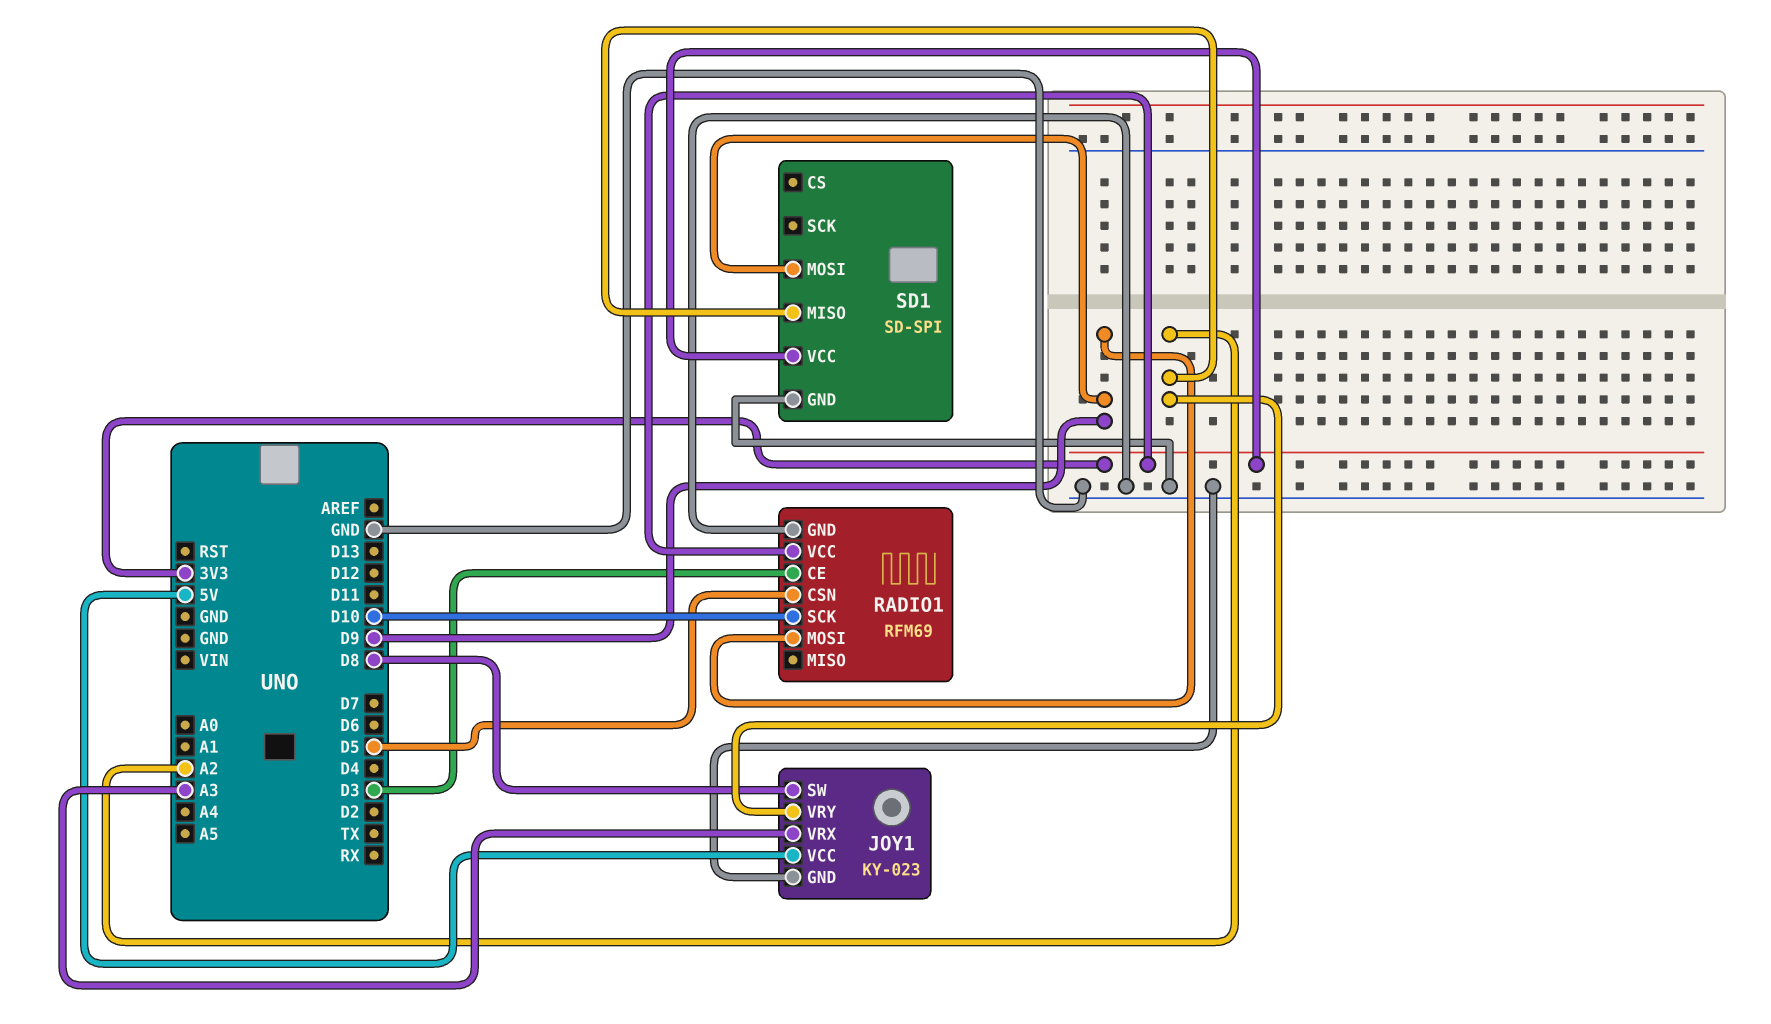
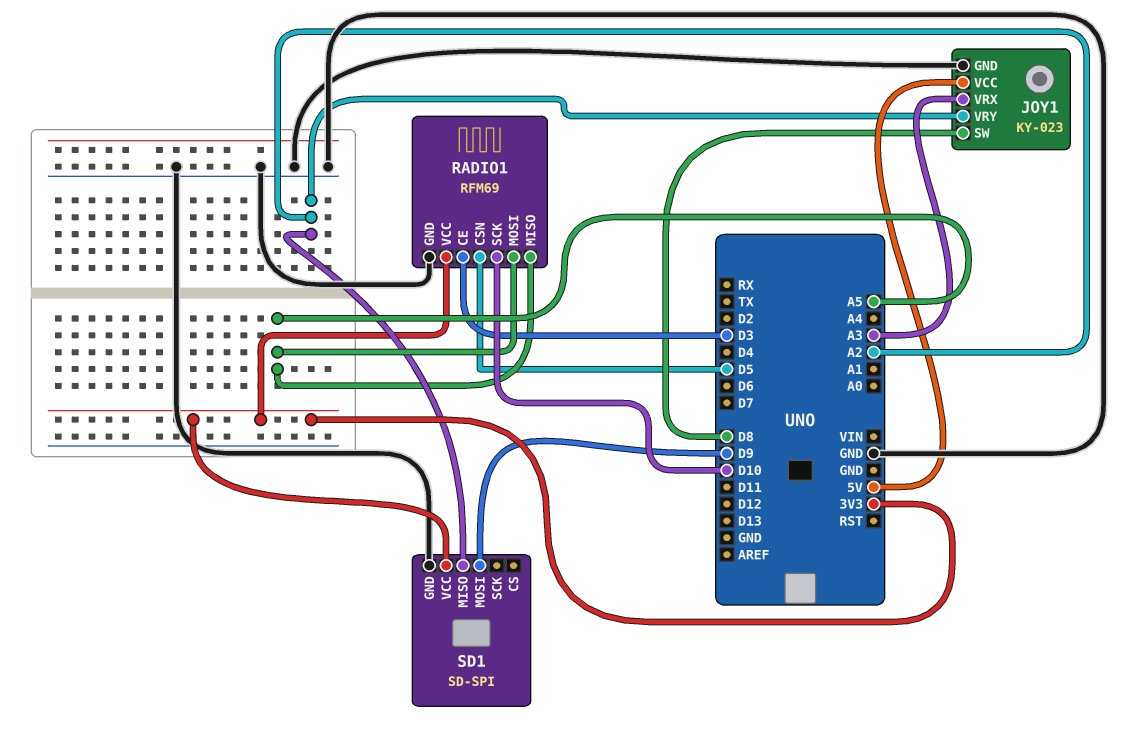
RADIO1 pin MISO: none -> A5
RADIO1 pin MOSI: D9 -> A5

